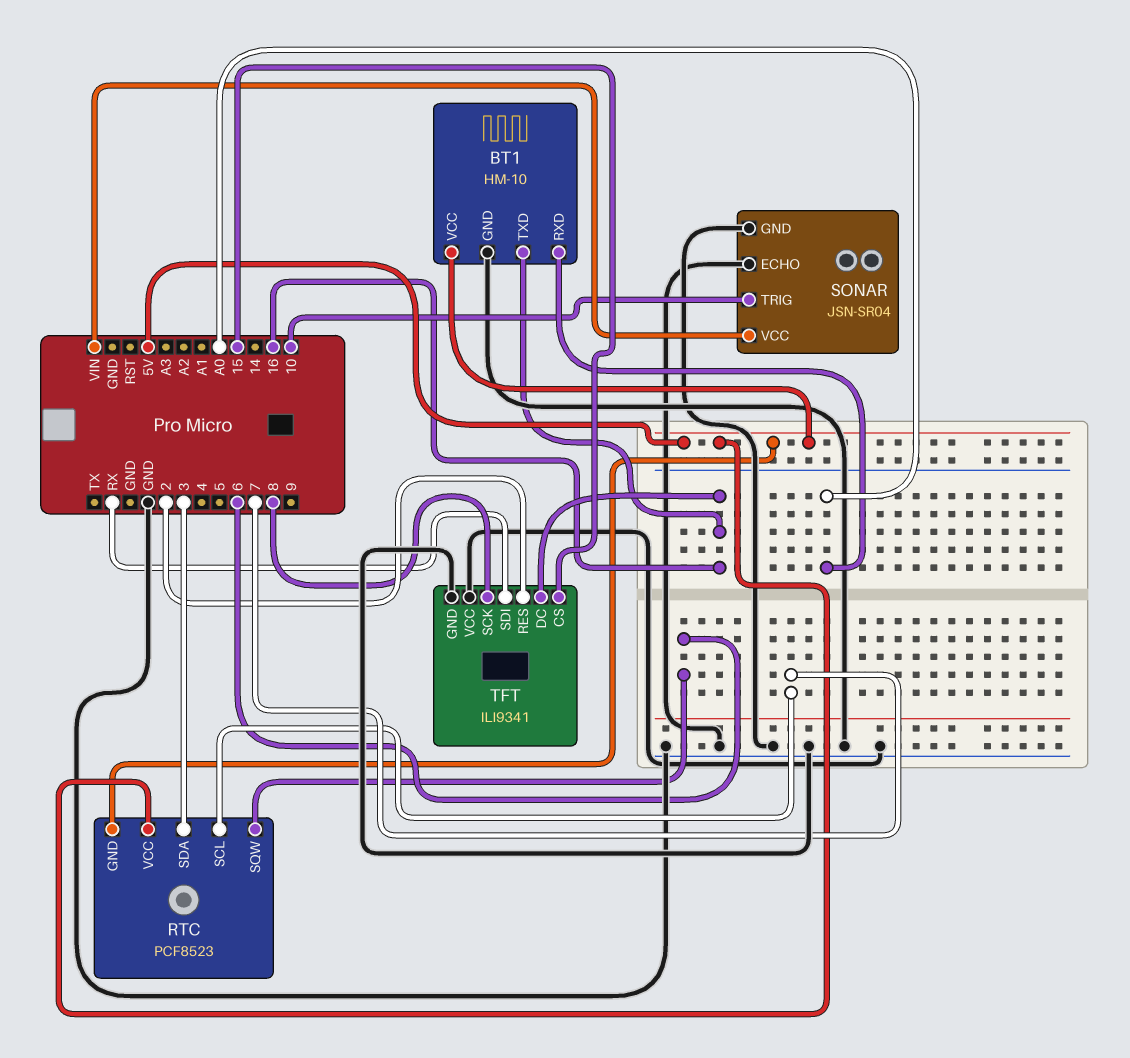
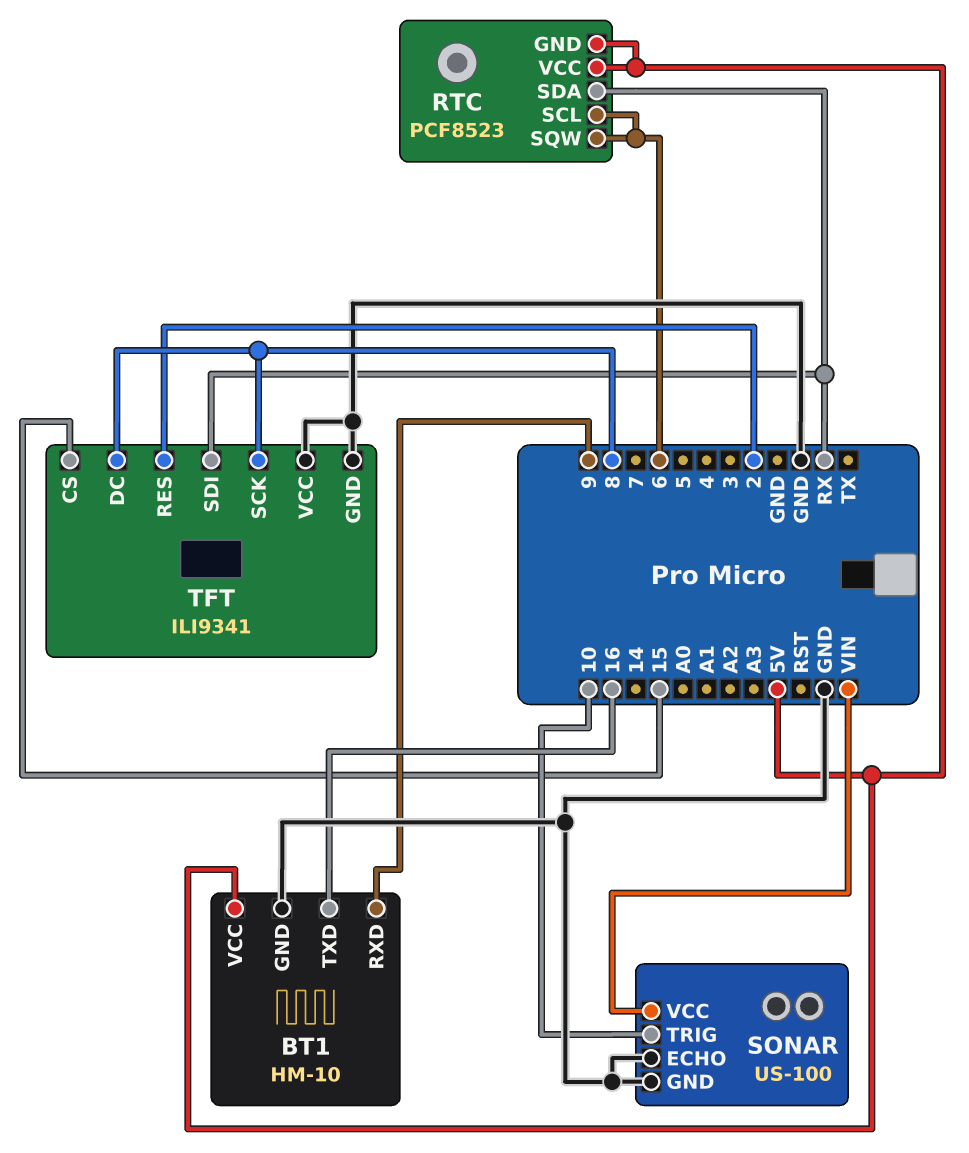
BT1 pin RXD: A0 -> 9
RTC pin SCL: 7 -> 6
RTC pin SDA: 3 -> RX
SONAR: JSN-SR04 -> US-100
TFT pin DC: 16 -> 8

